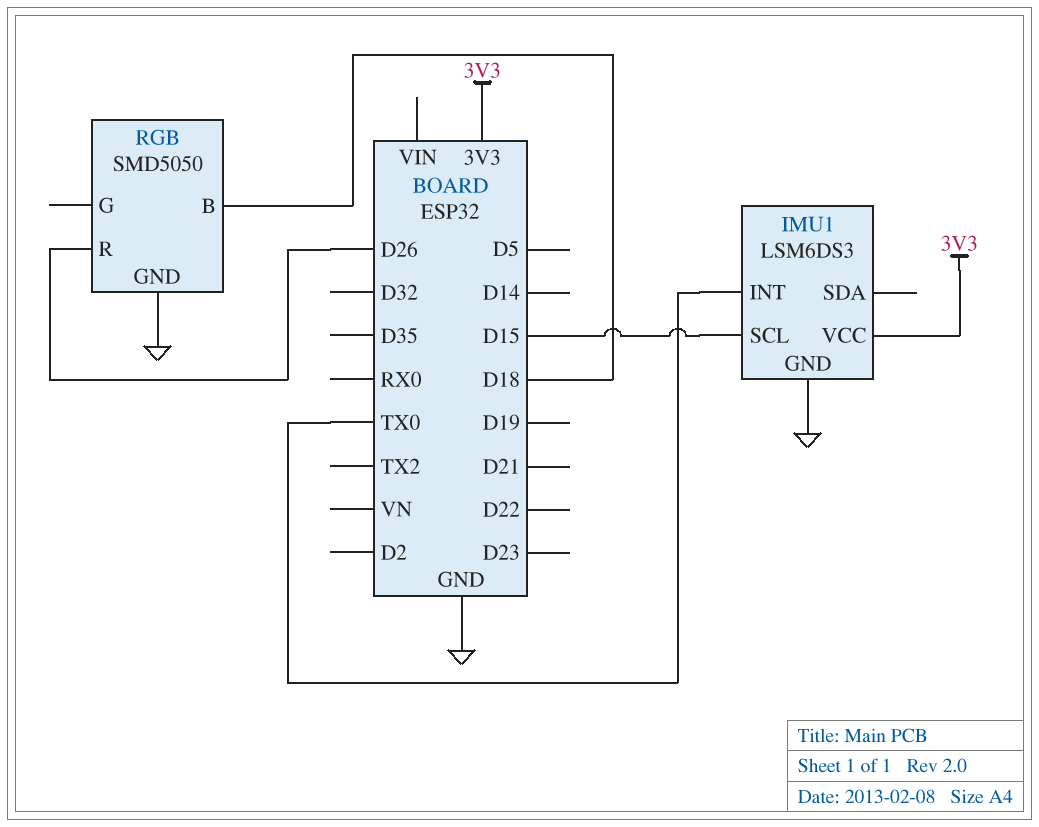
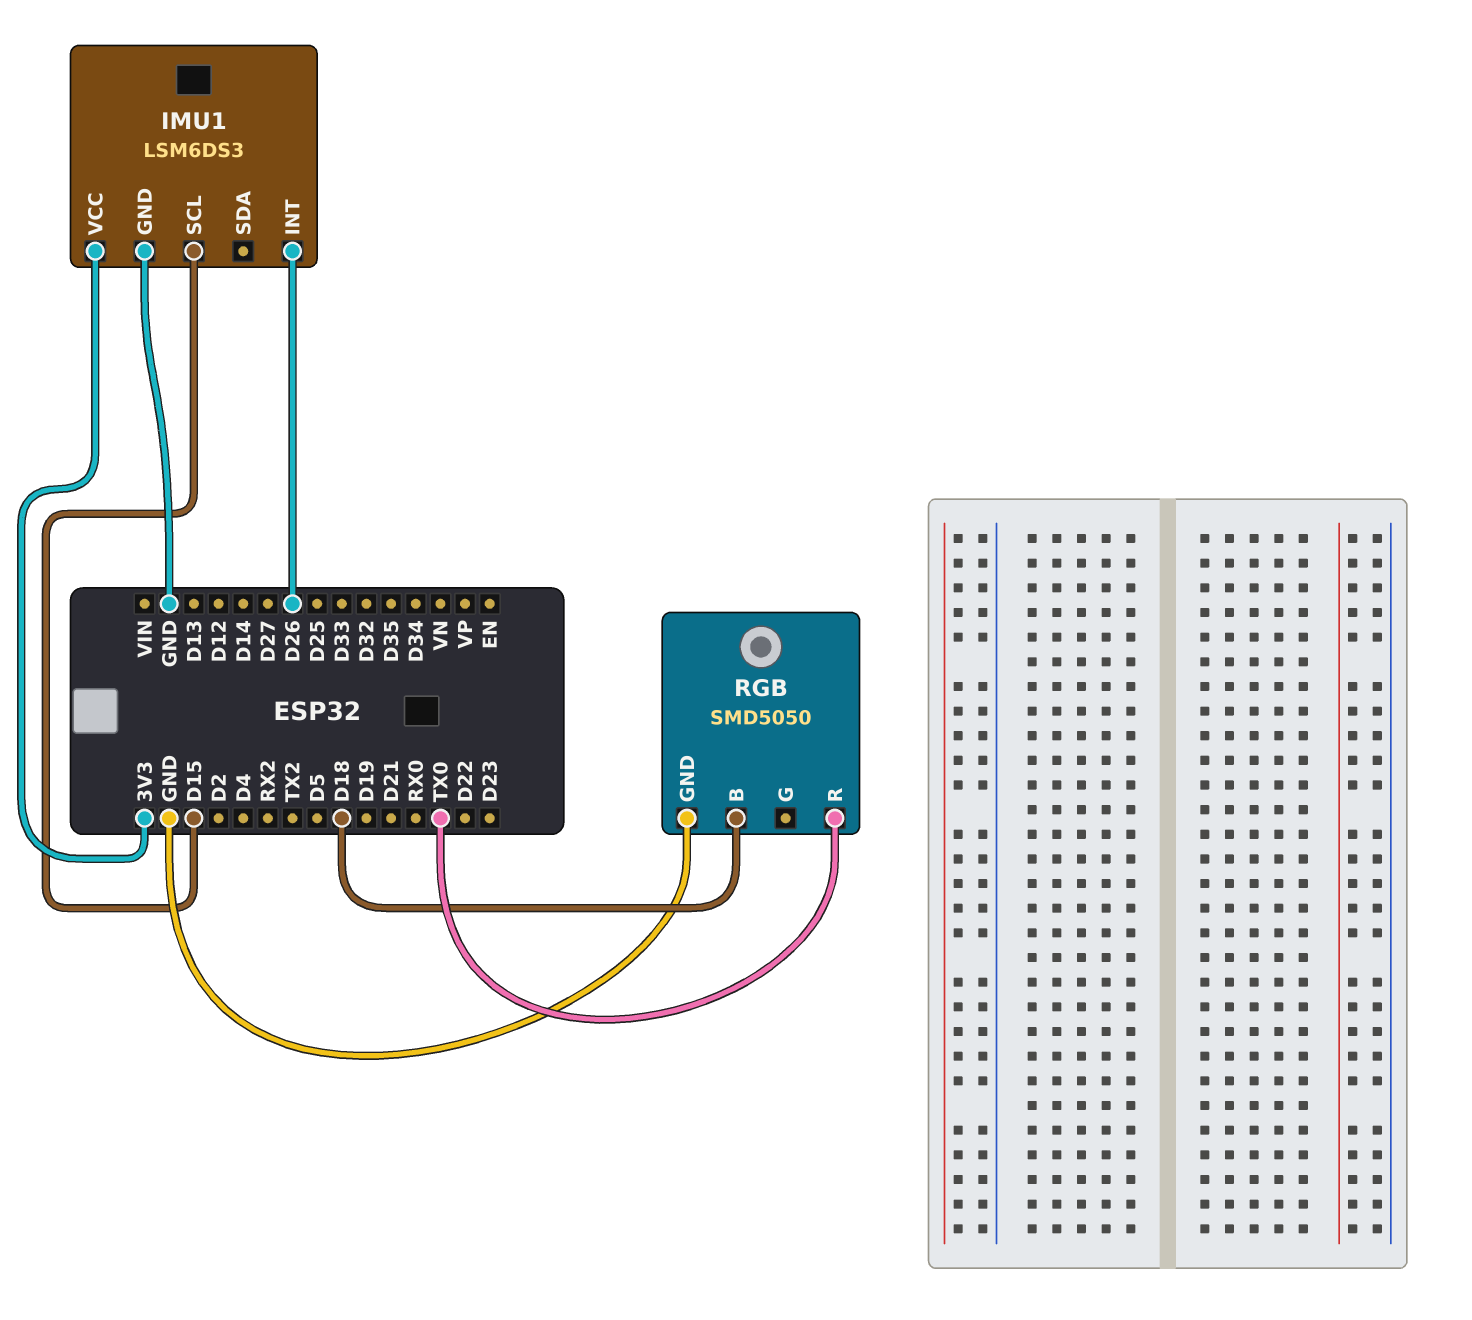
IMU1 pin INT: TX0 -> D26
RGB pin R: D26 -> TX0

